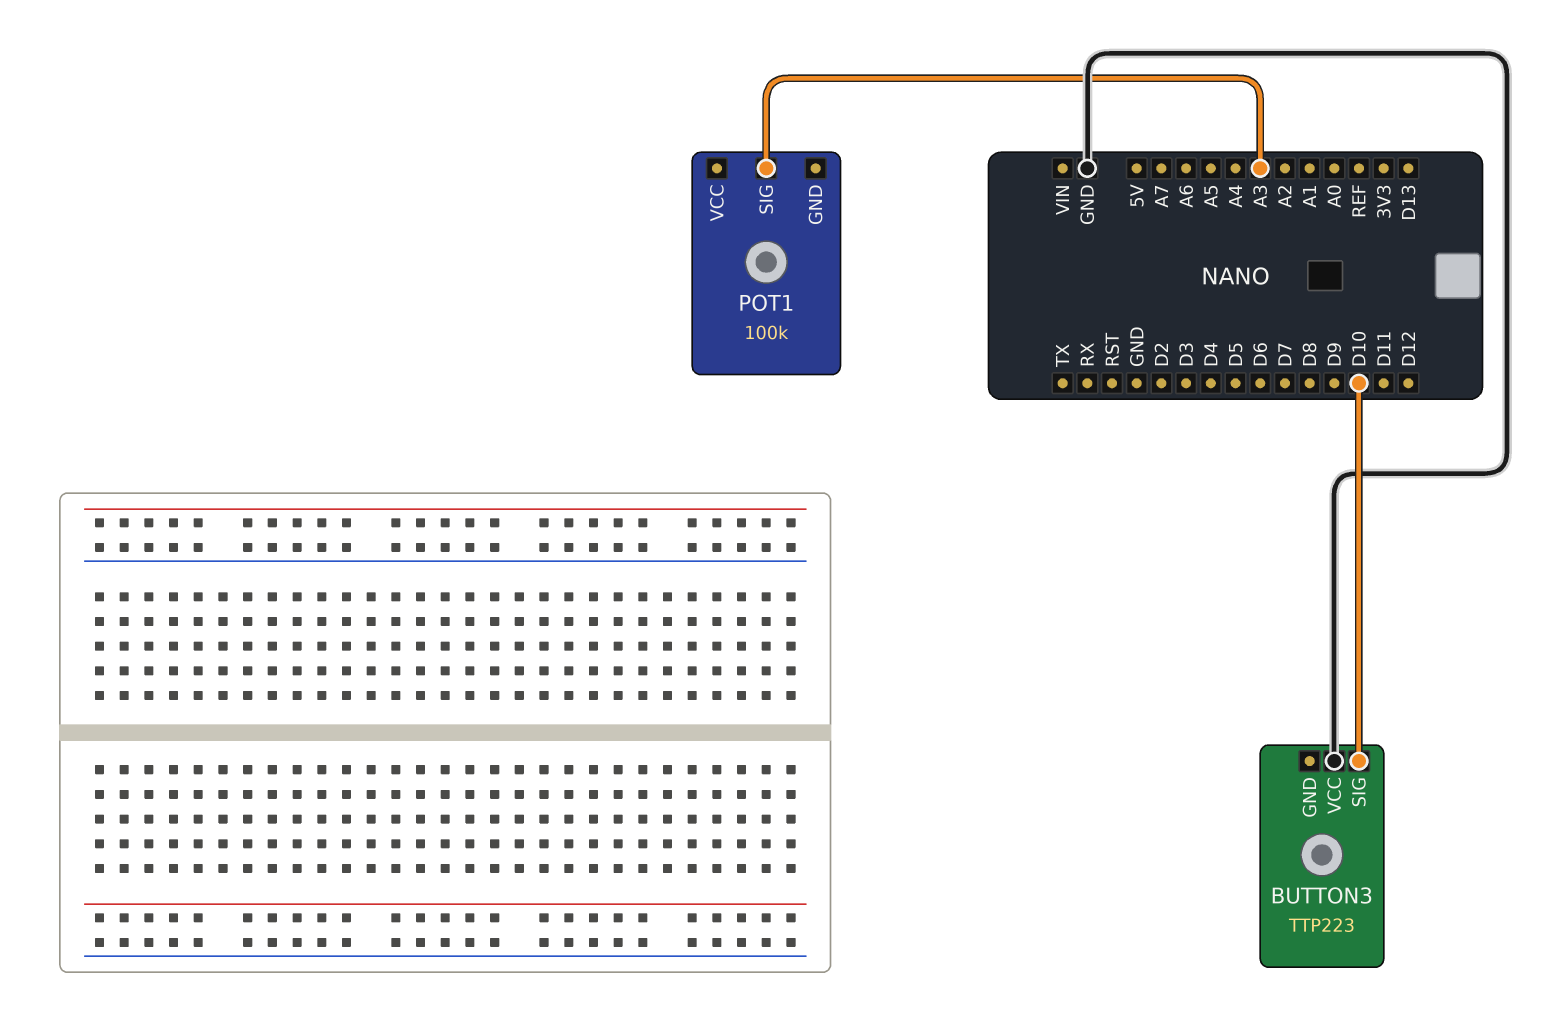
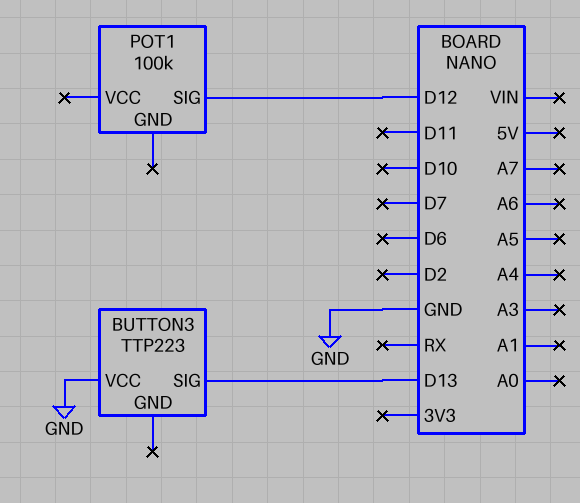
BUTTON3 pin SIG: D10 -> D13
POT1 pin SIG: A3 -> D12

